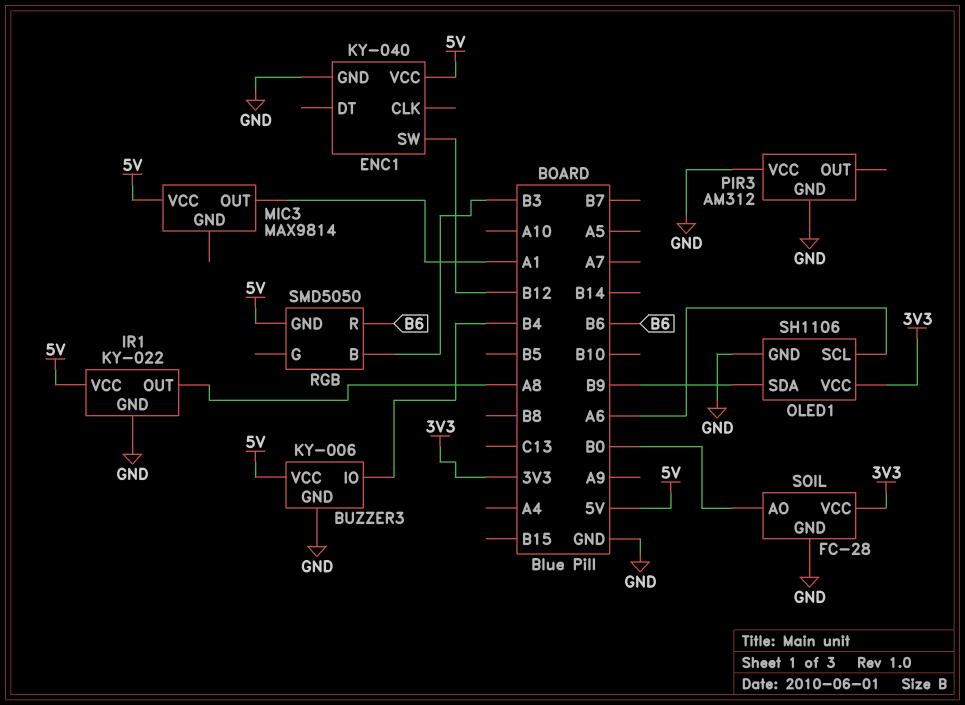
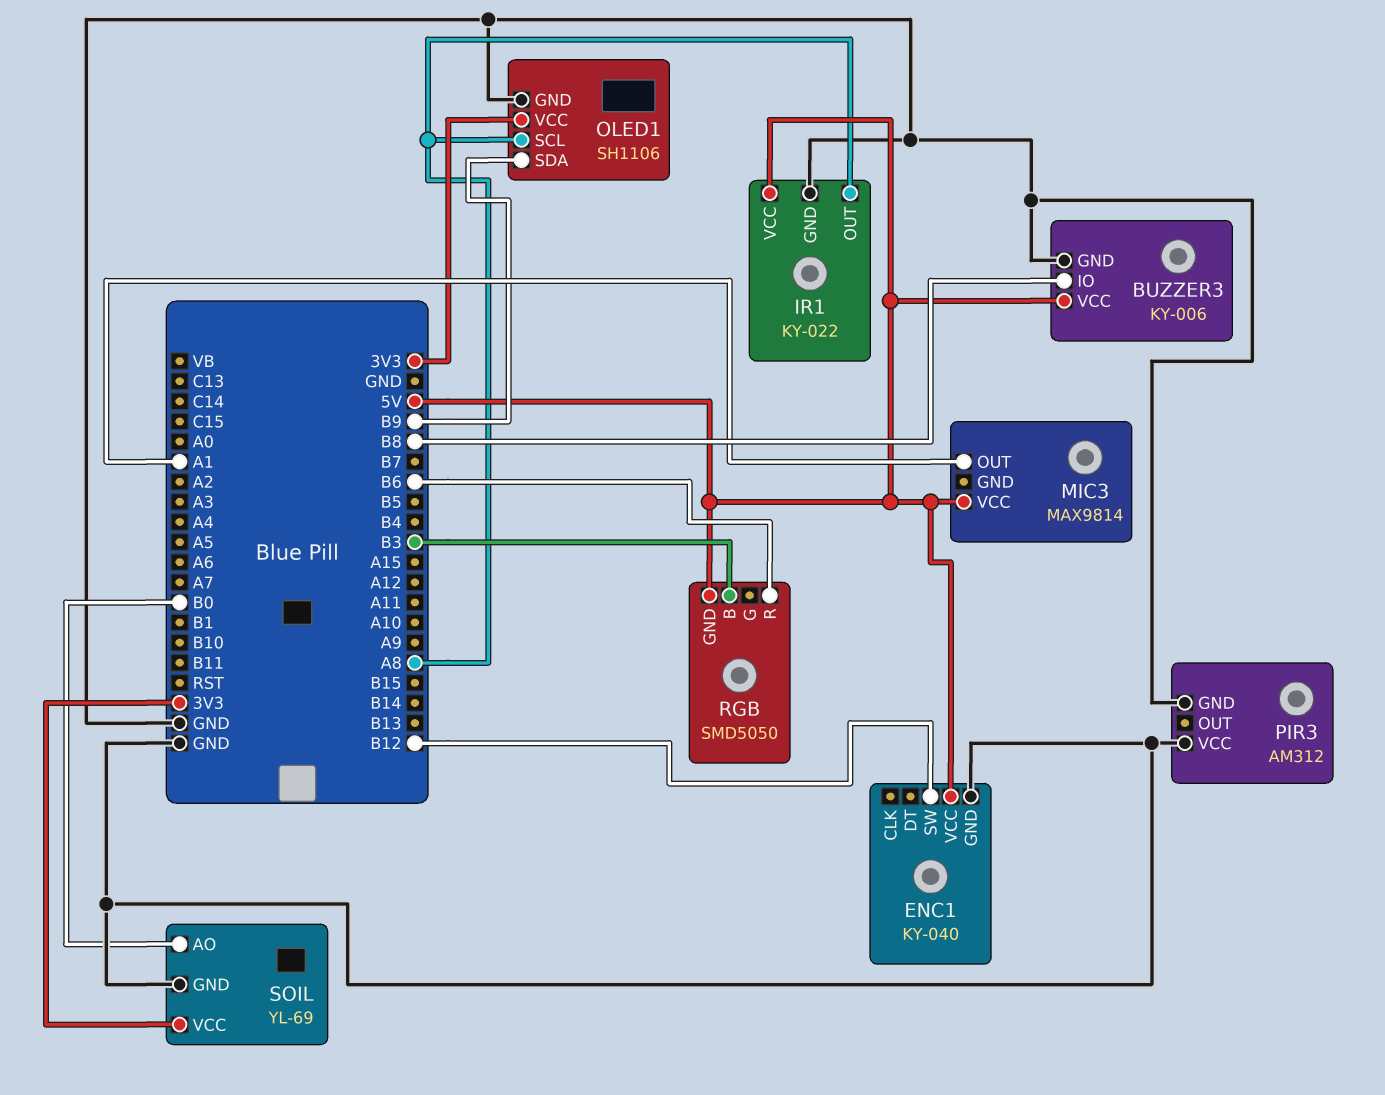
BUZZER3 pin IO: B4 -> B8
OLED1 pin SCL: A6 -> A8
SOIL: FC-28 -> YL-69

